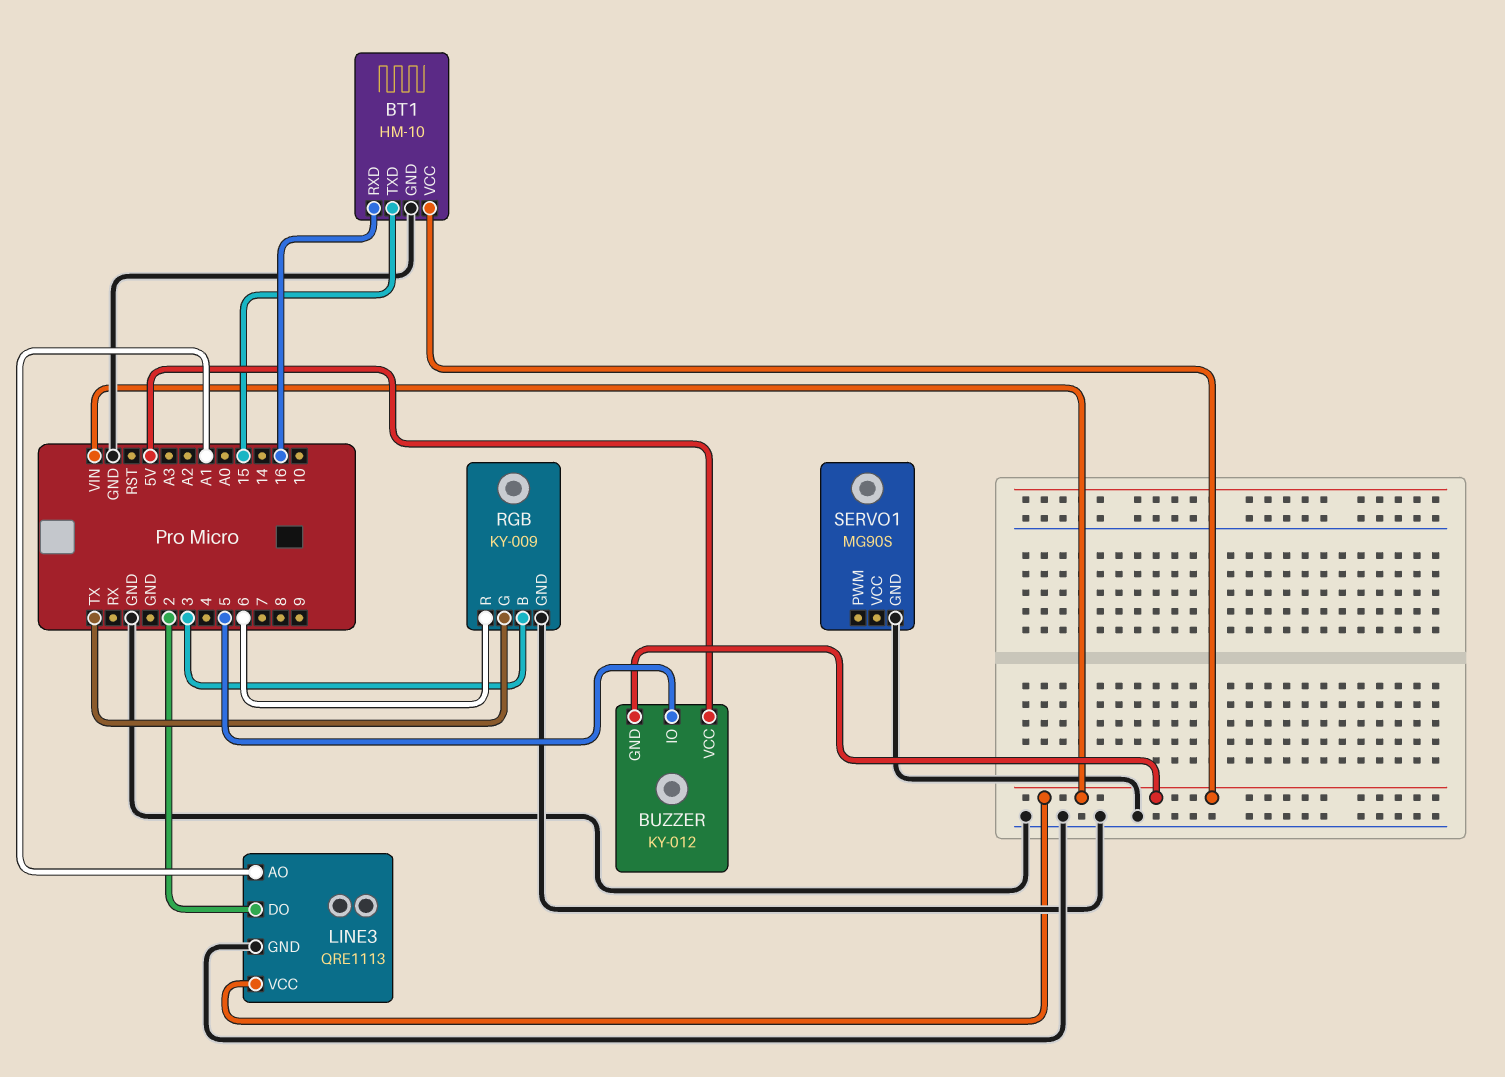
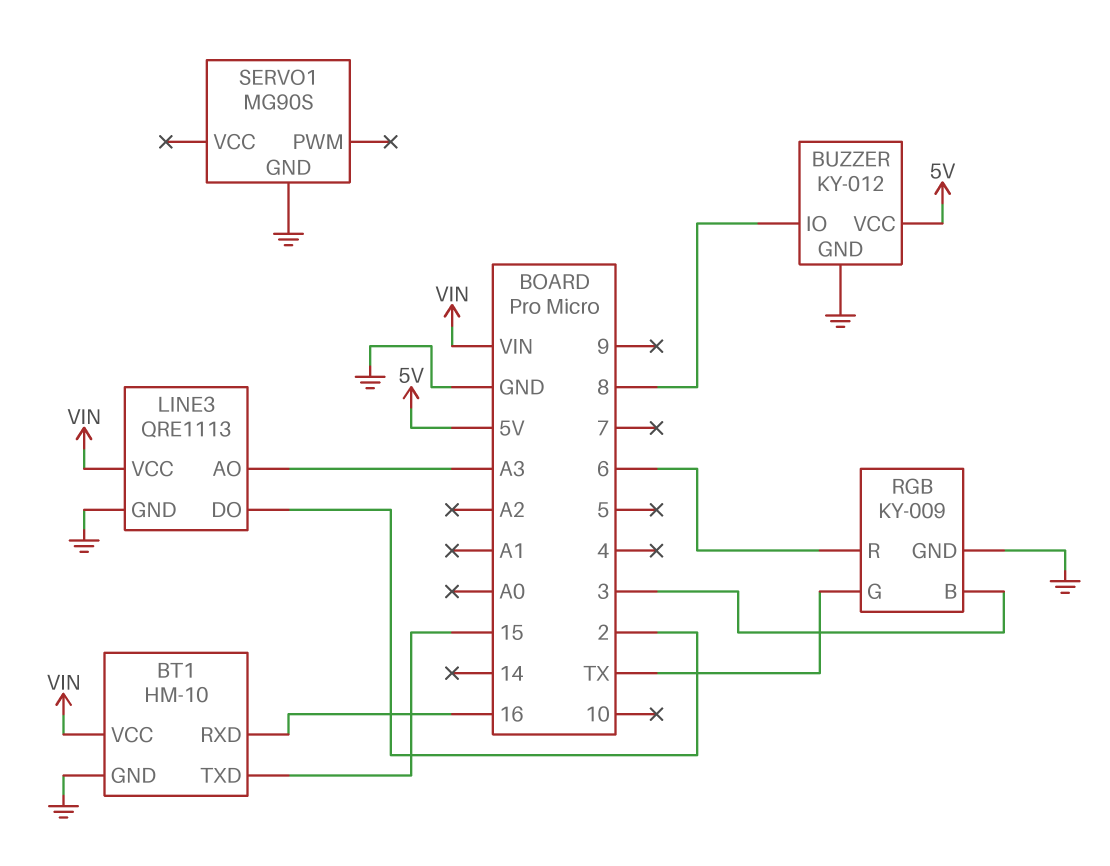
BUZZER pin GND: VIN -> GND
BUZZER pin IO: 5 -> 8
LINE3 pin AO: A1 -> A3

